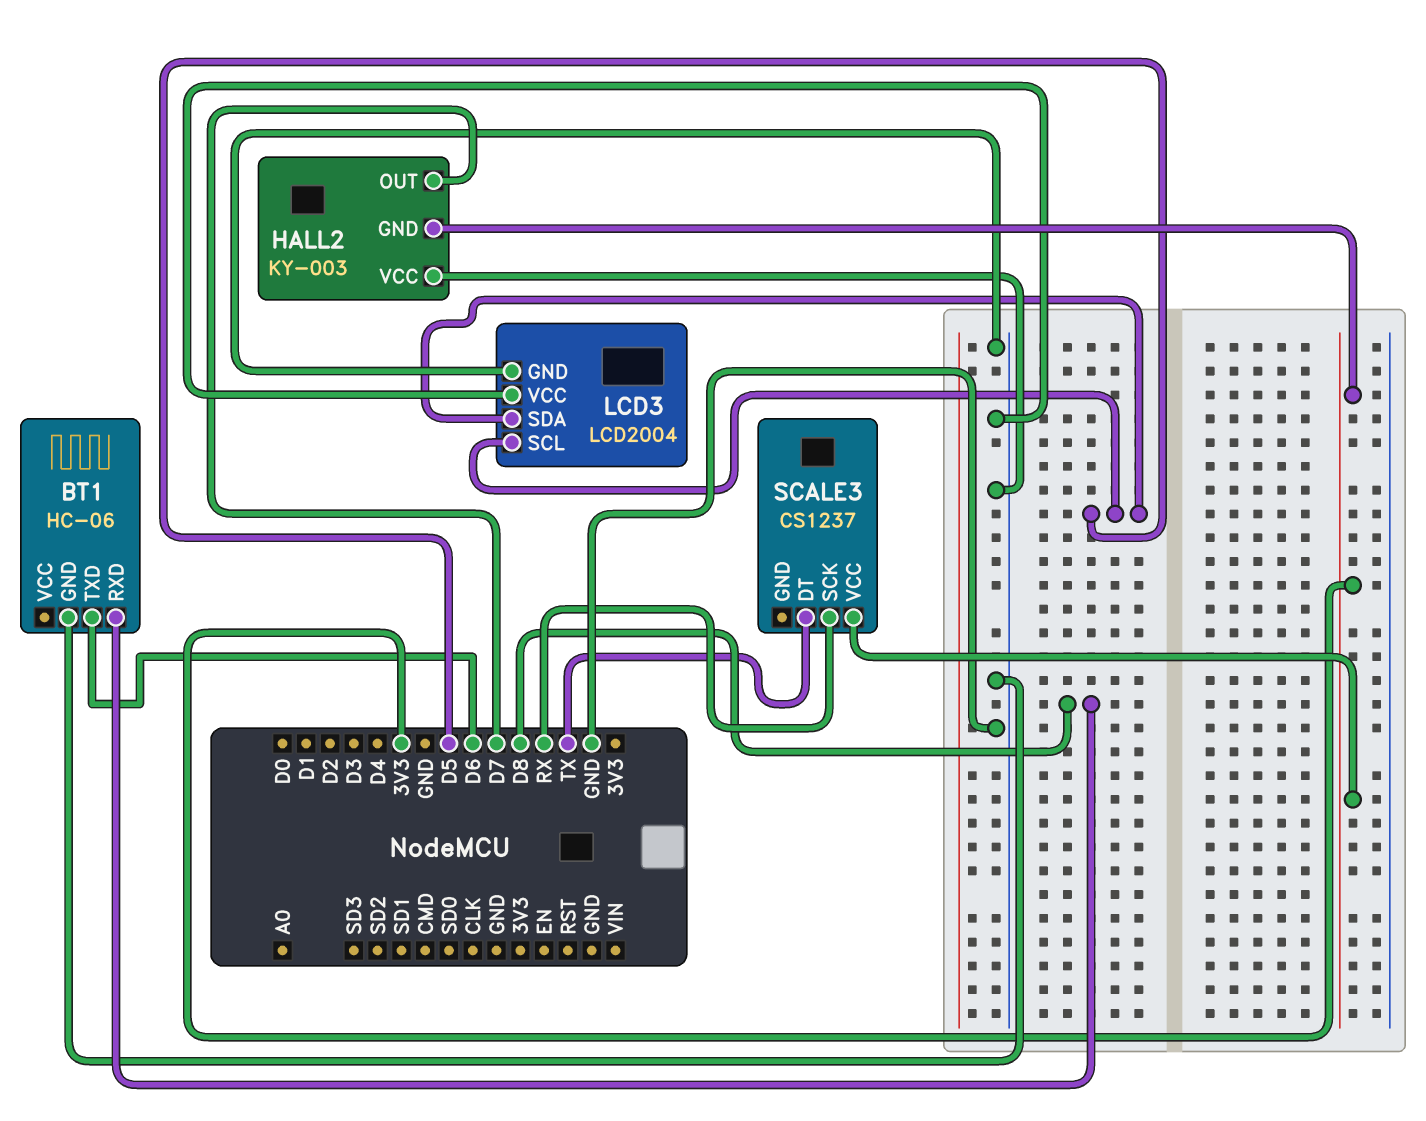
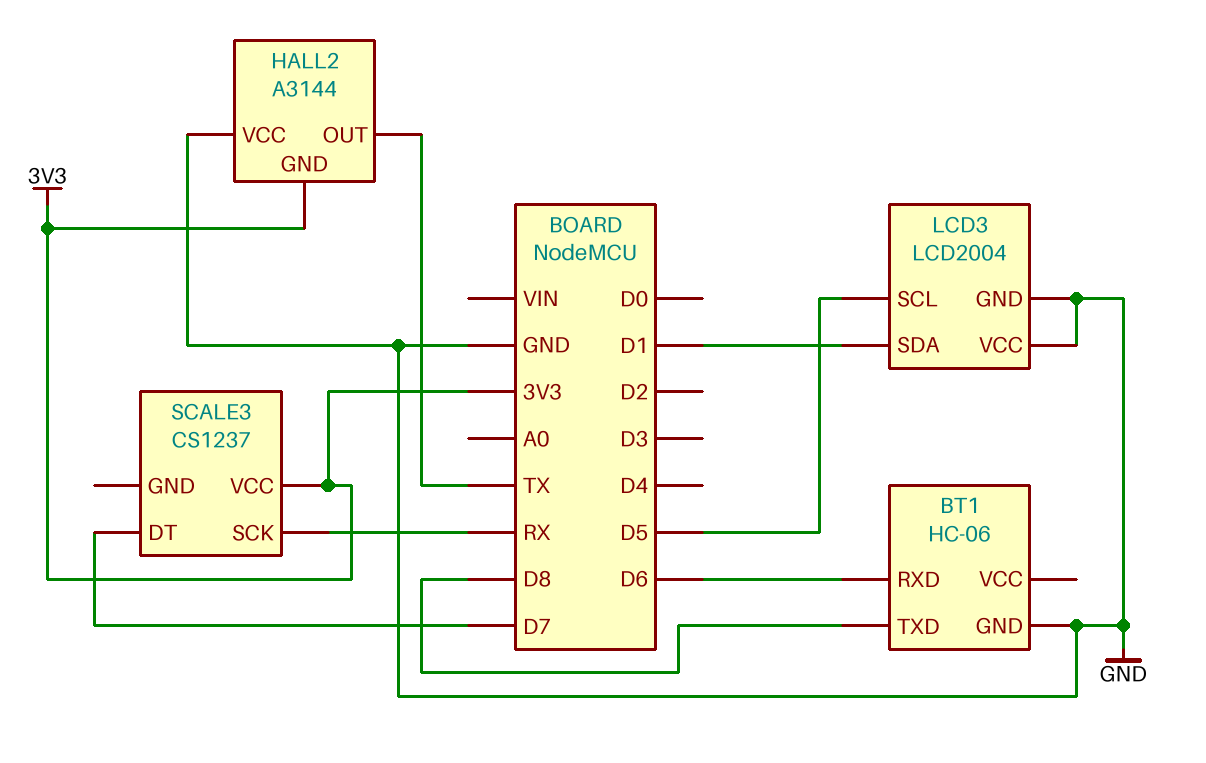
BT1 pin RXD: D8 -> D6
BT1 pin TXD: D6 -> D8
HALL2: KY-003 -> A3144
HALL2 pin OUT: D7 -> TX
LCD3 pin SDA: D5 -> D1
SCALE3 pin DT: TX -> D7

